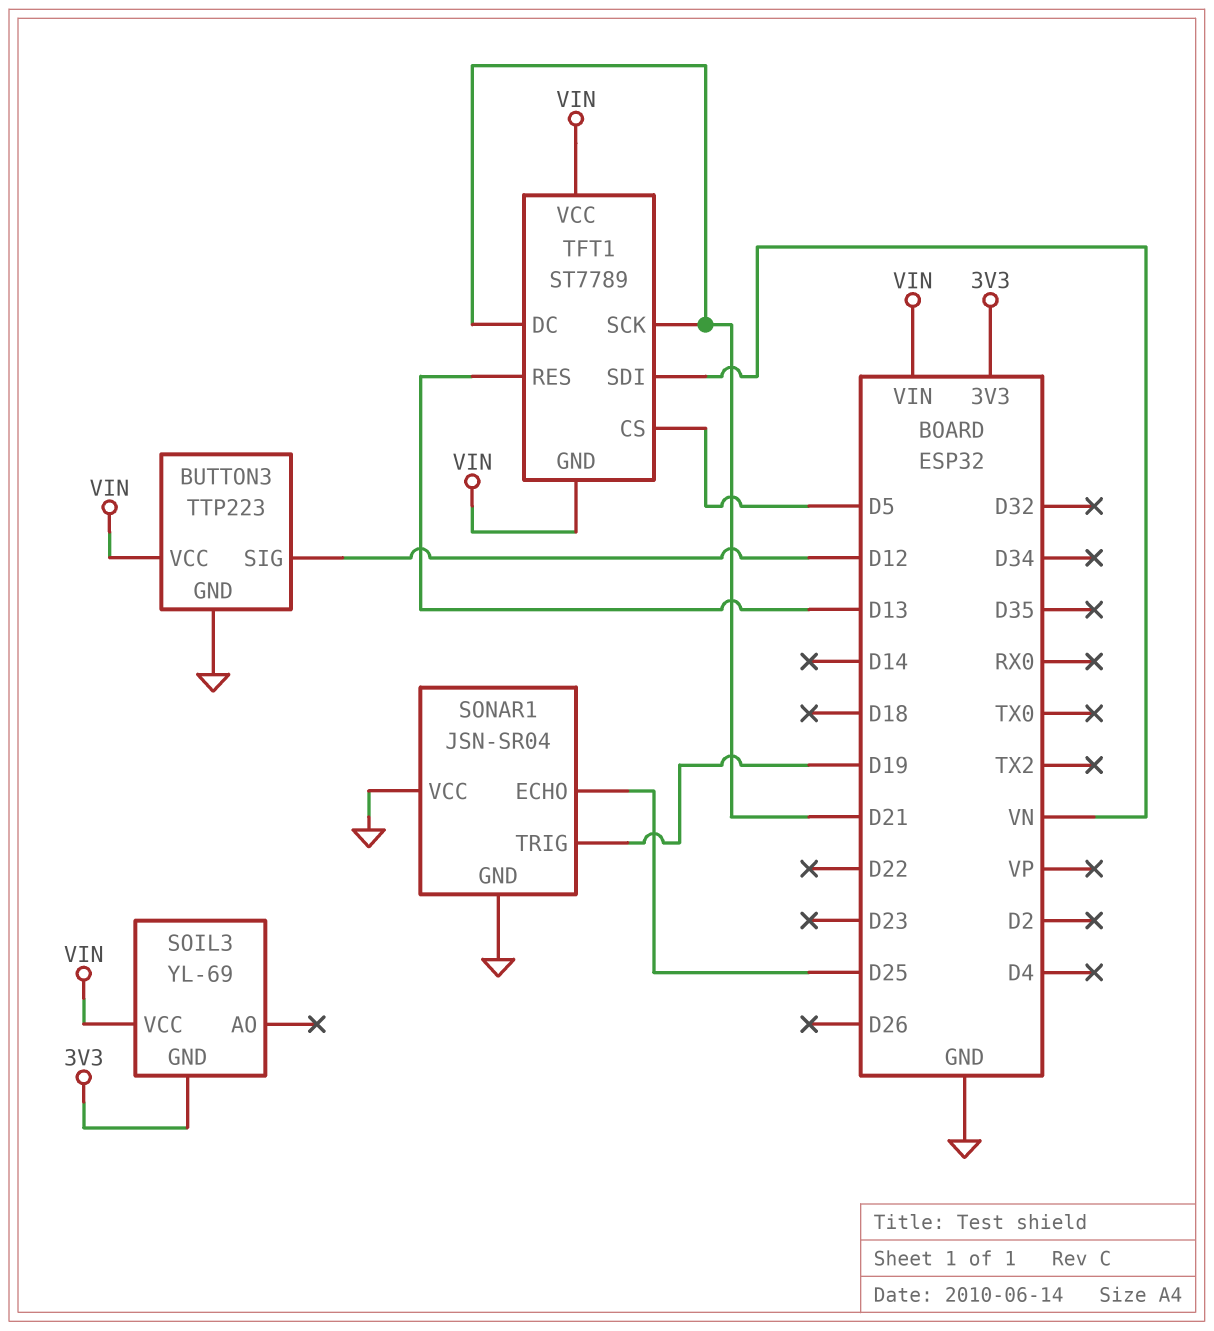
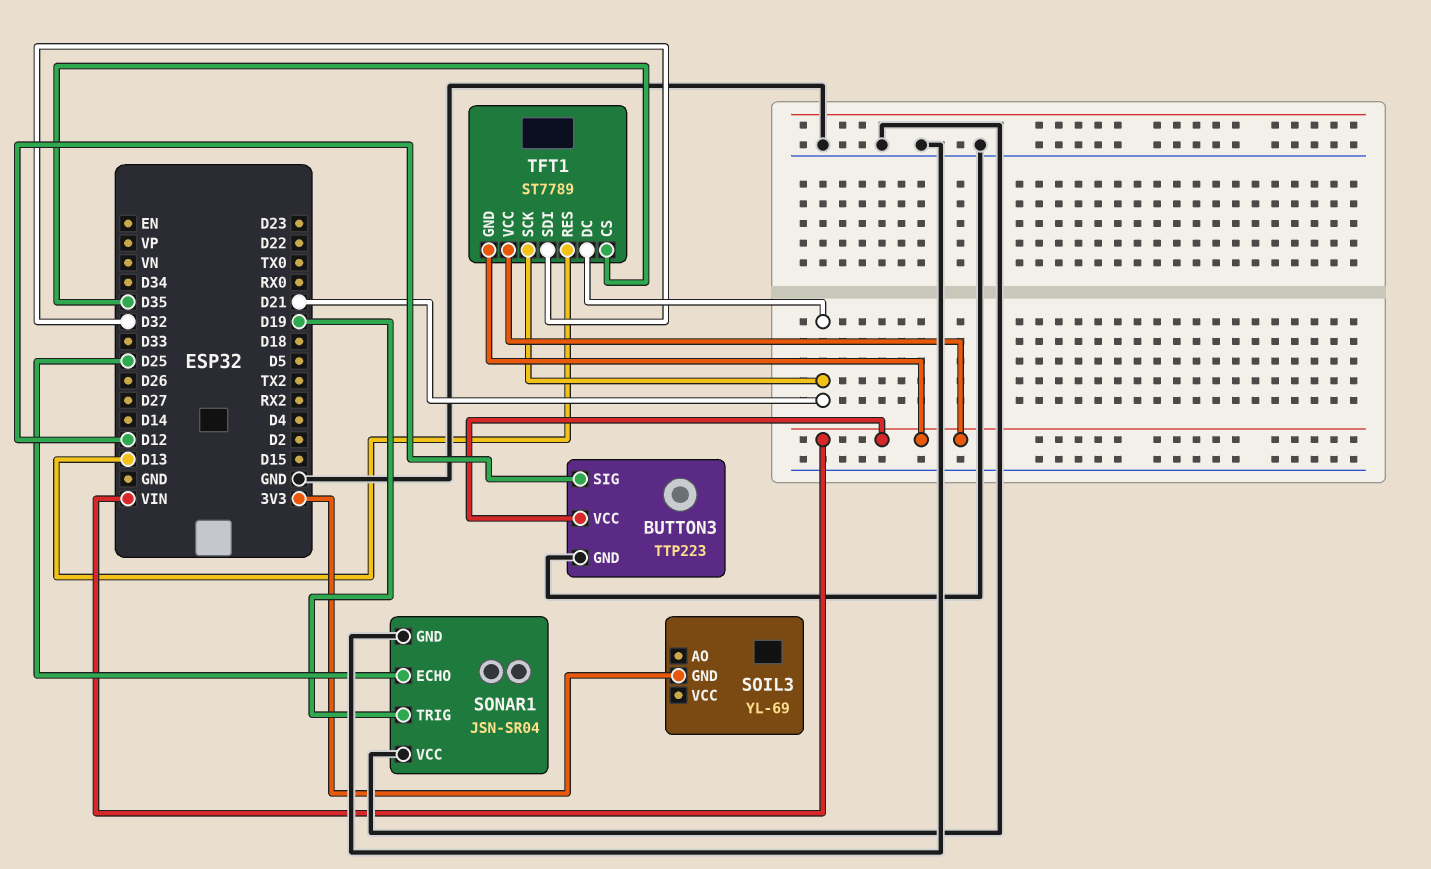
SOIL3 pin VCC: VIN -> none
TFT1 pin CS: D5 -> D35
TFT1 pin SDI: VN -> D32

